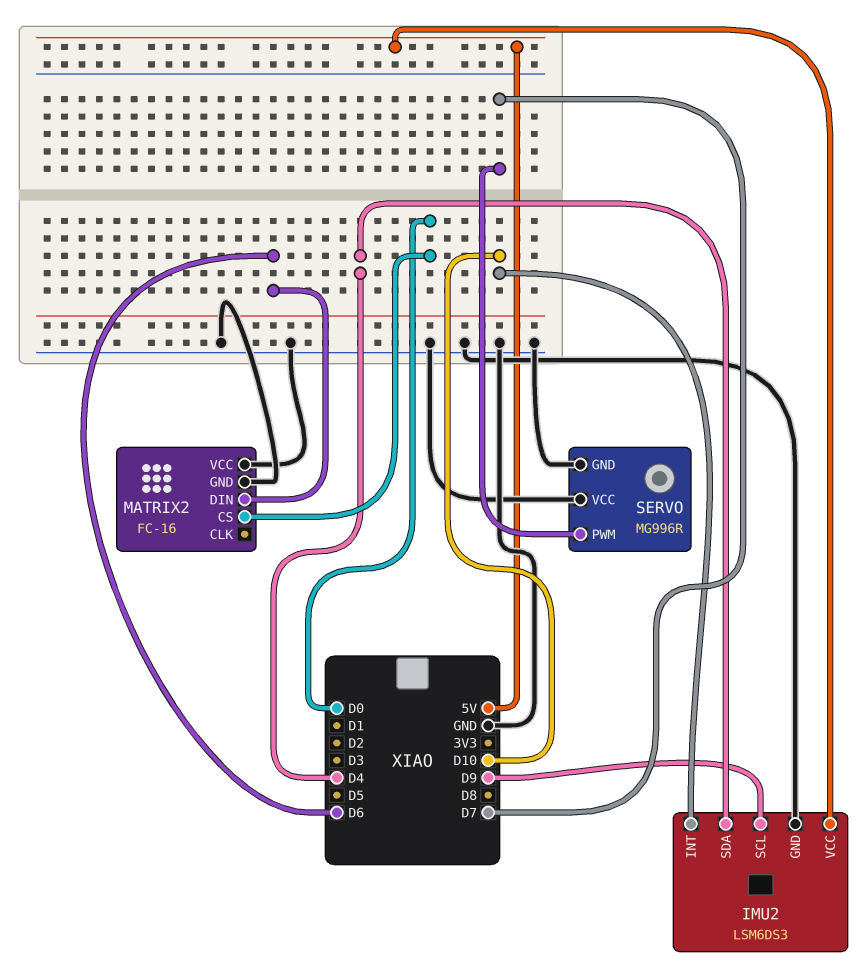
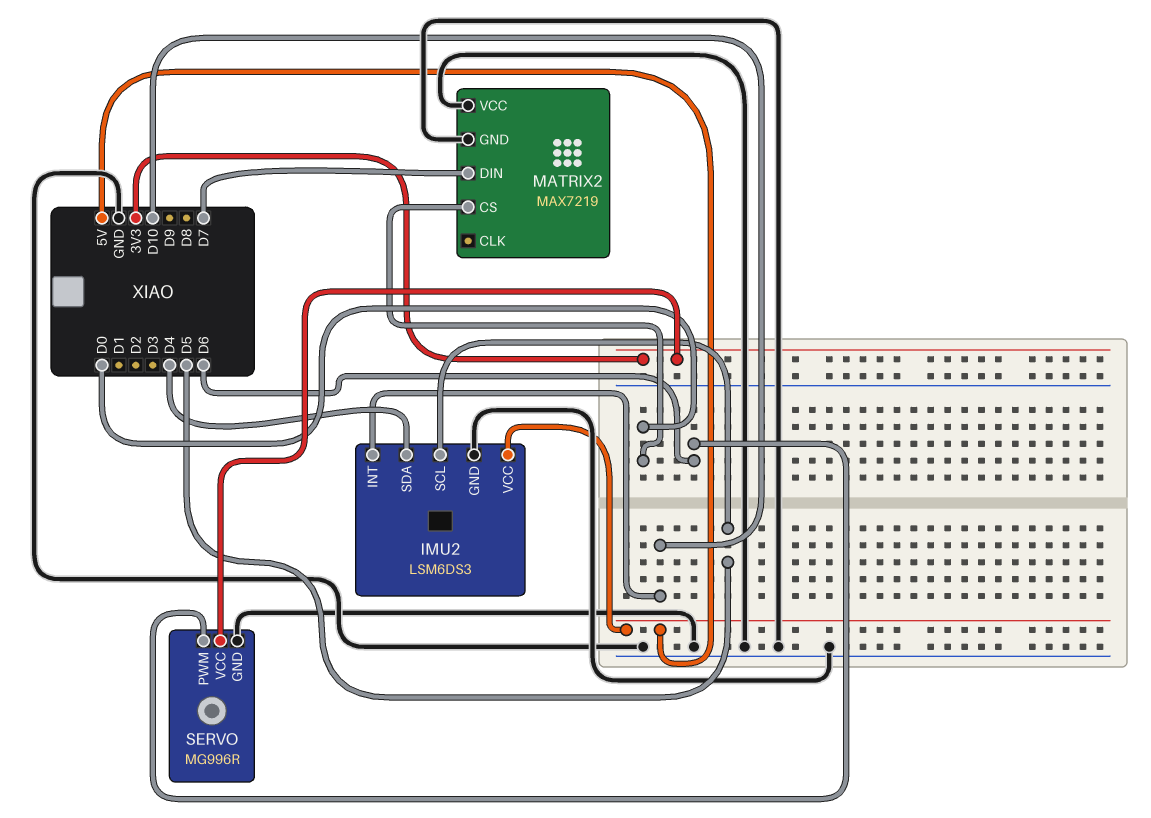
IMU2 pin SCL: D9 -> D5
MATRIX2: FC-16 -> MAX7219
MATRIX2 pin DIN: D6 -> D7
SERVO pin PWM: D7 -> D6
SERVO pin VCC: GND -> 3V3

